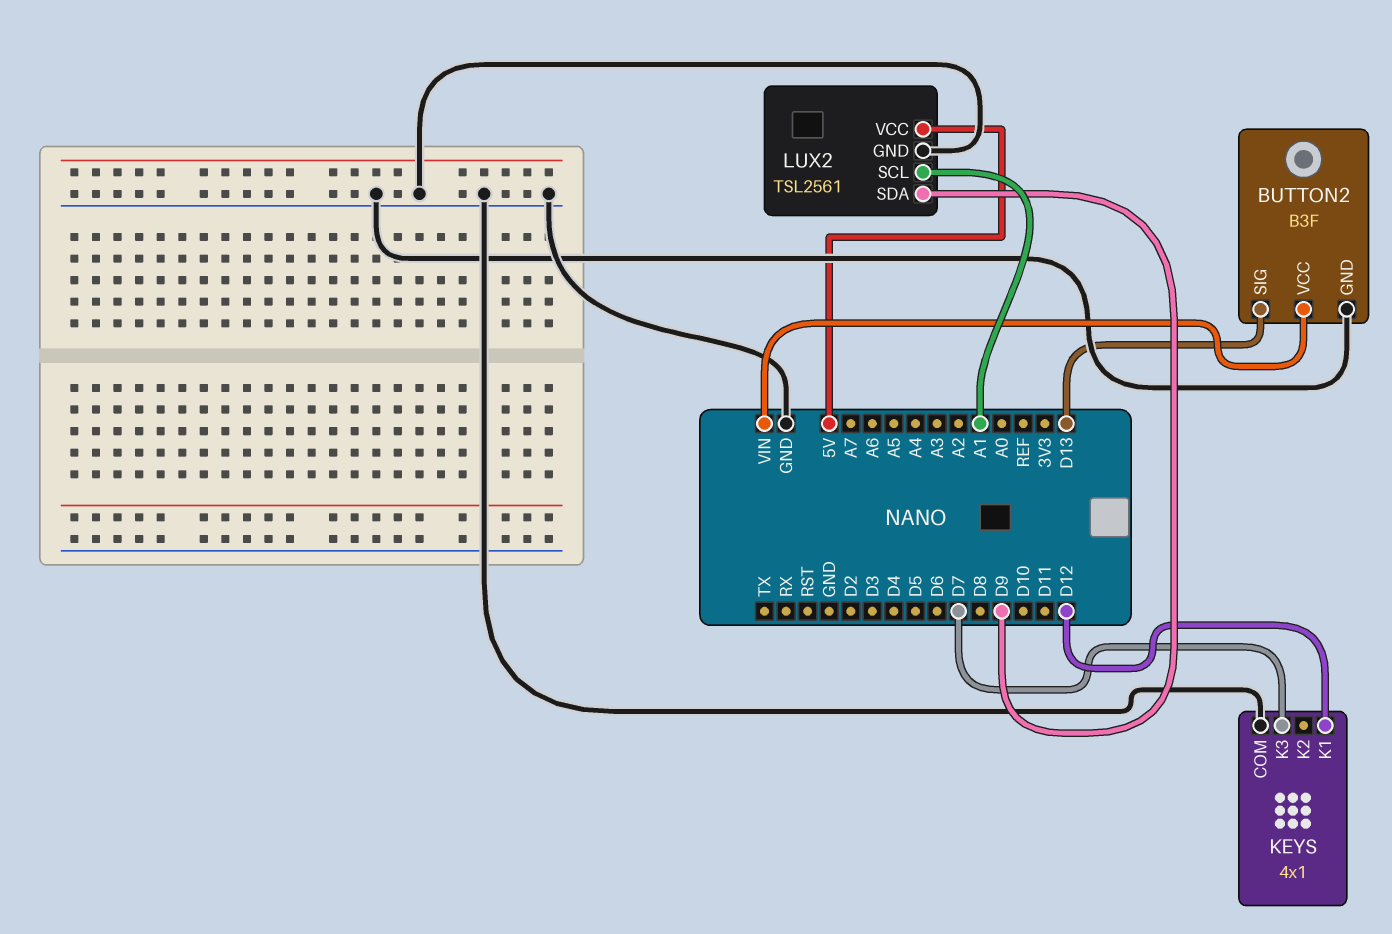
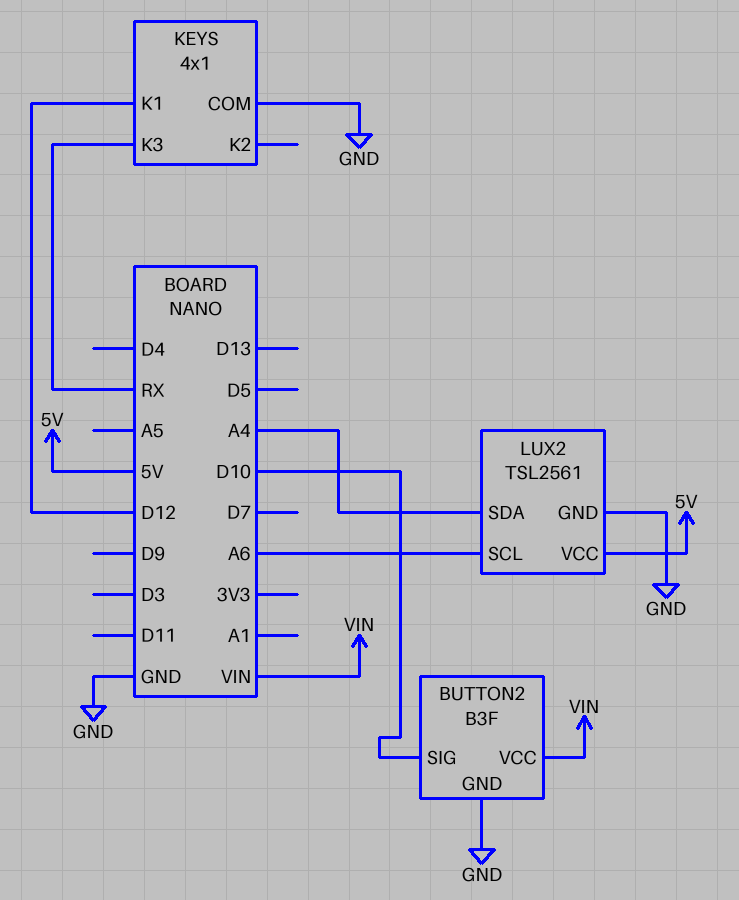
BUTTON2 pin SIG: D13 -> D10
KEYS pin K3: D7 -> RX
LUX2 pin SCL: A1 -> A6
LUX2 pin SDA: D9 -> A4

